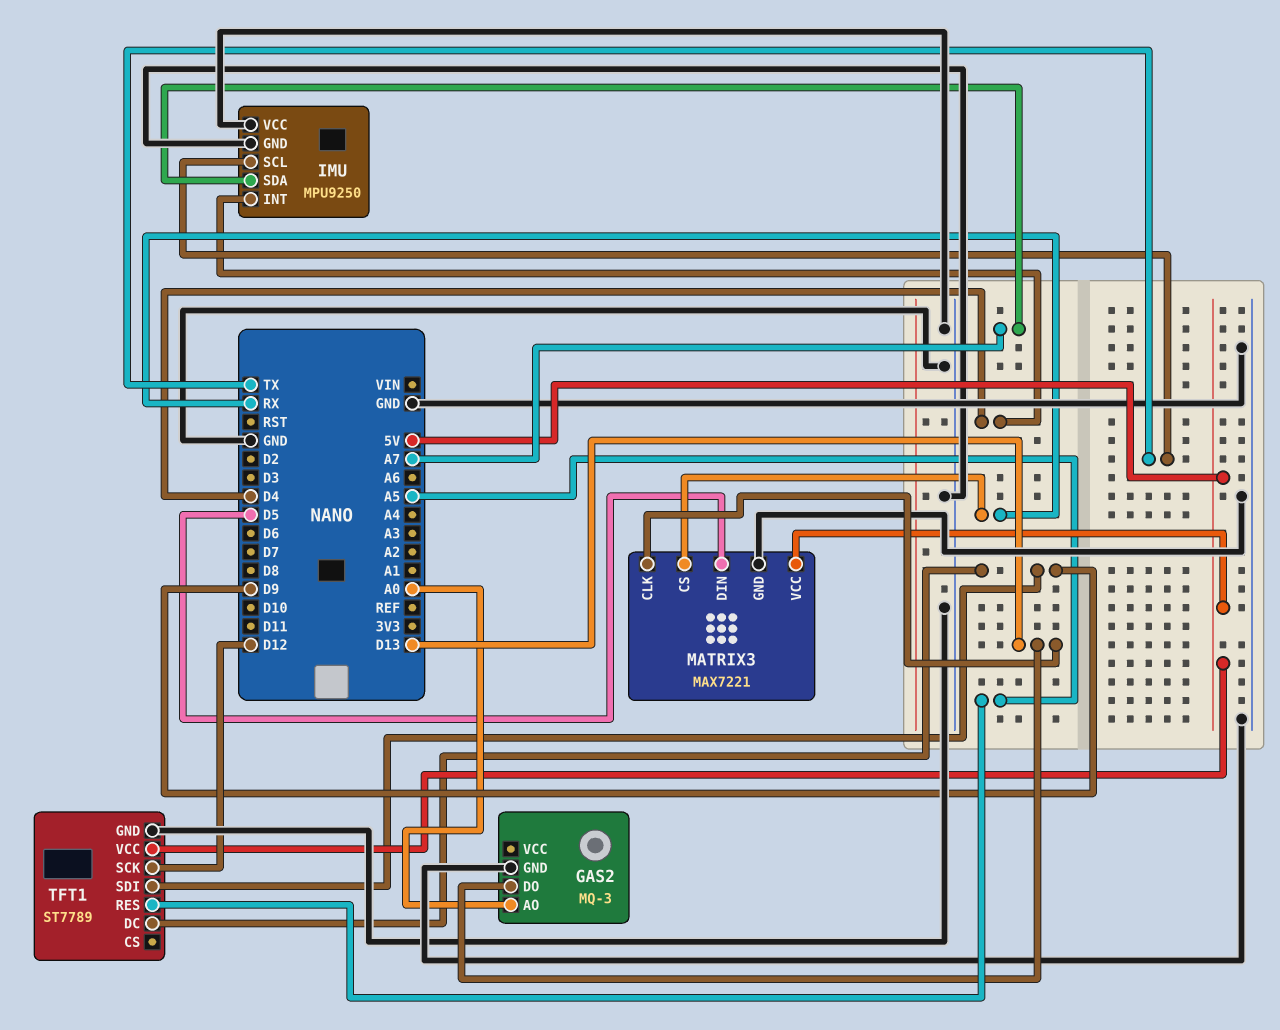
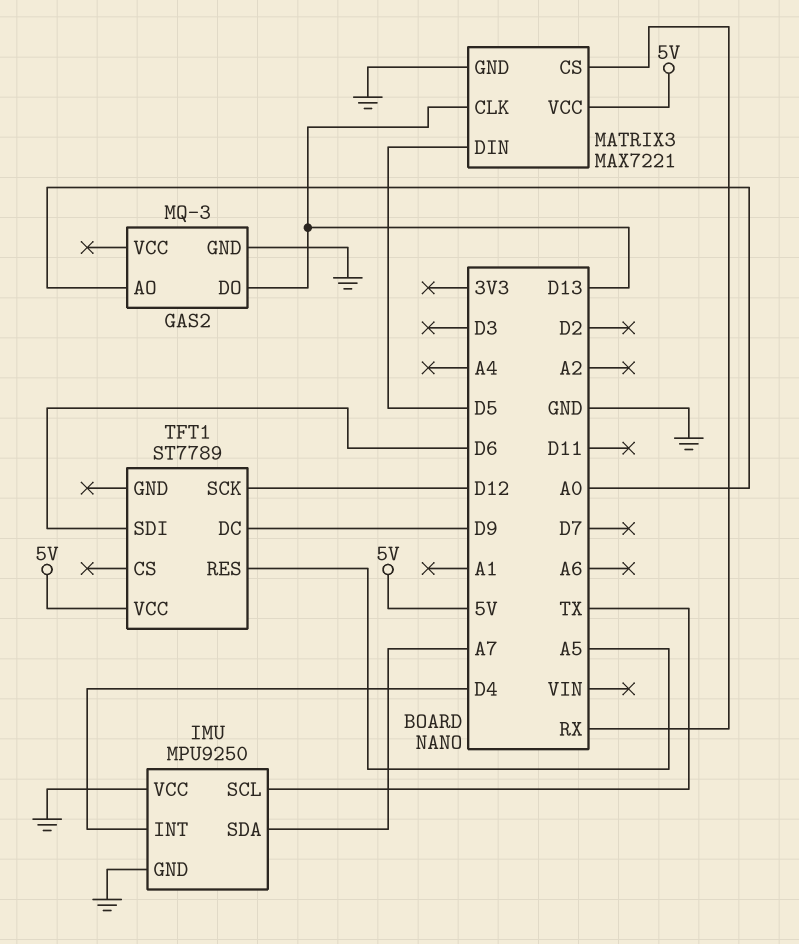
TFT1 pin GND: GND -> none
TFT1 pin SDI: D9 -> D6

